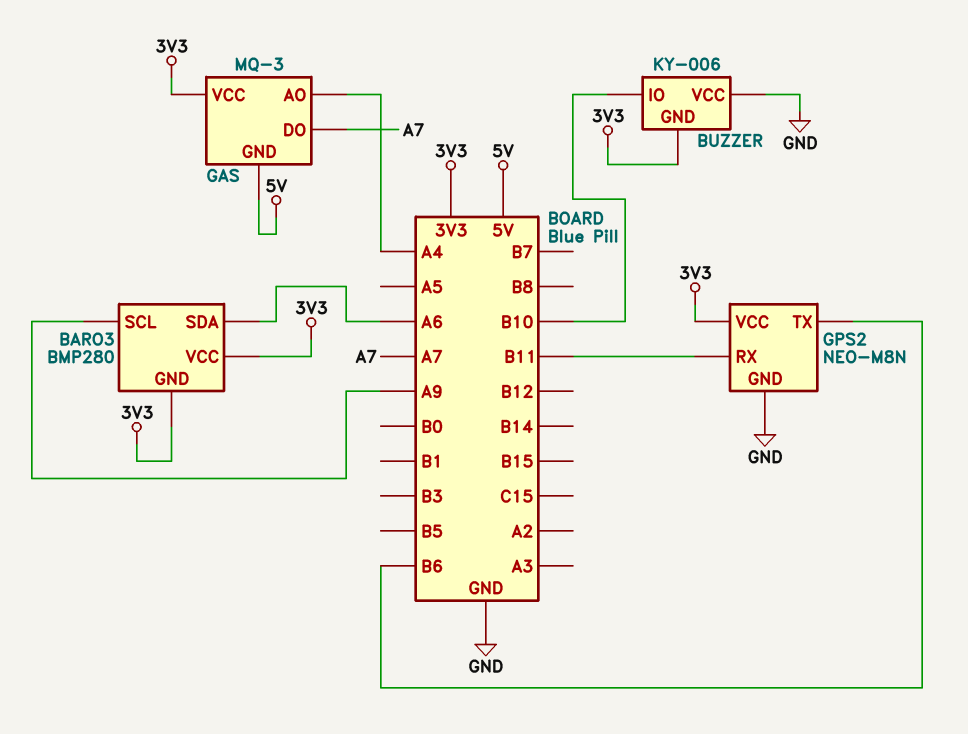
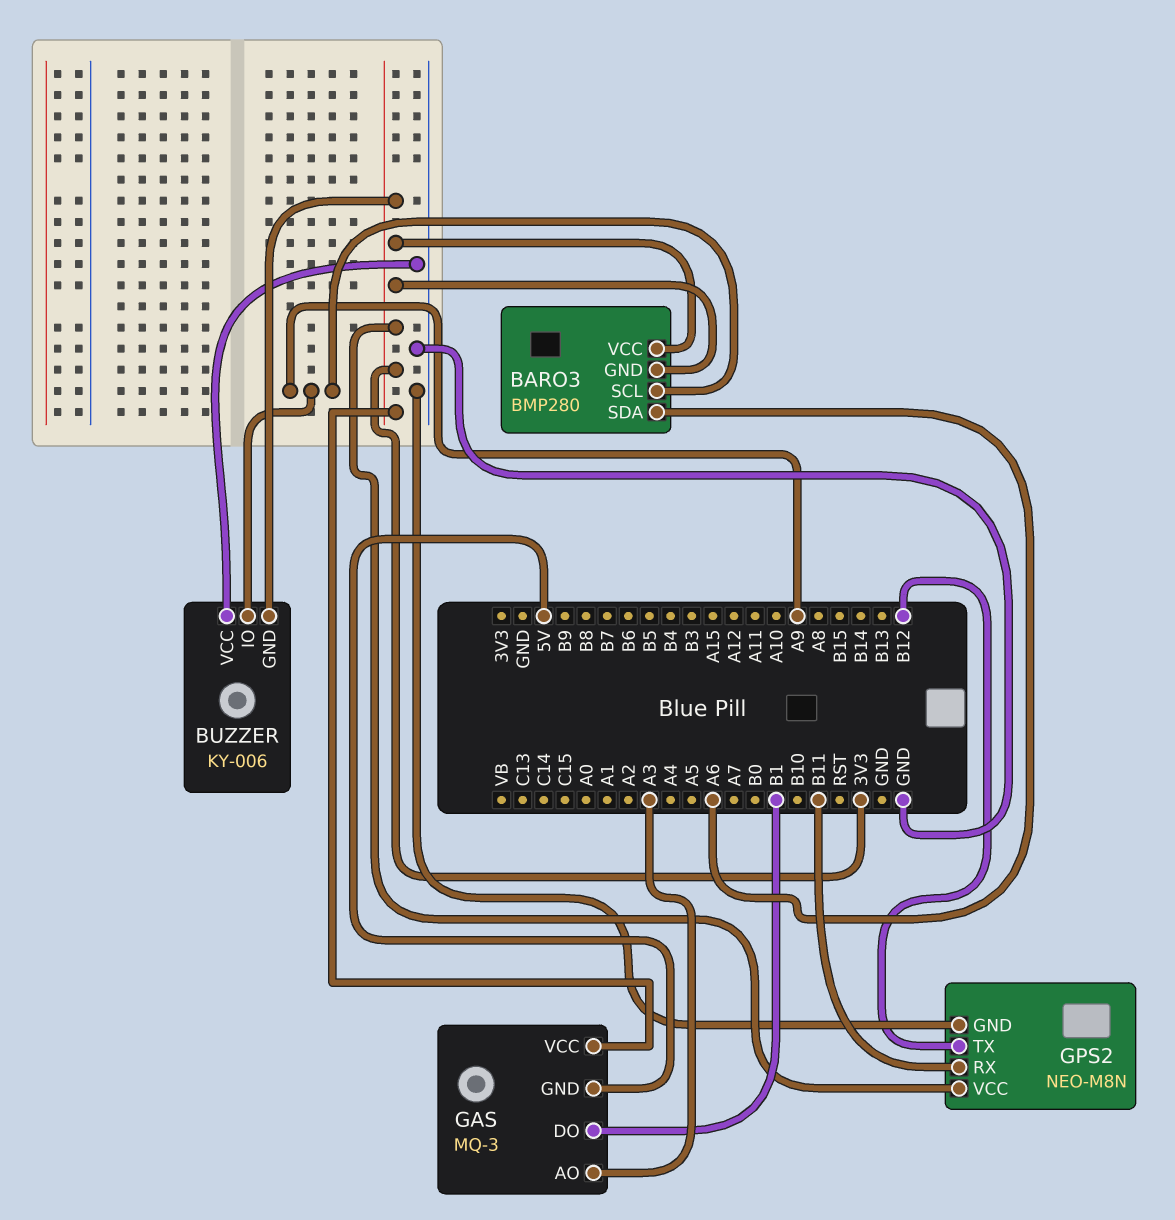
BUZZER pin IO: B10 -> A9
GAS pin AO: A4 -> A3
GAS pin DO: A7 -> B1
GPS2 pin TX: B6 -> B12

